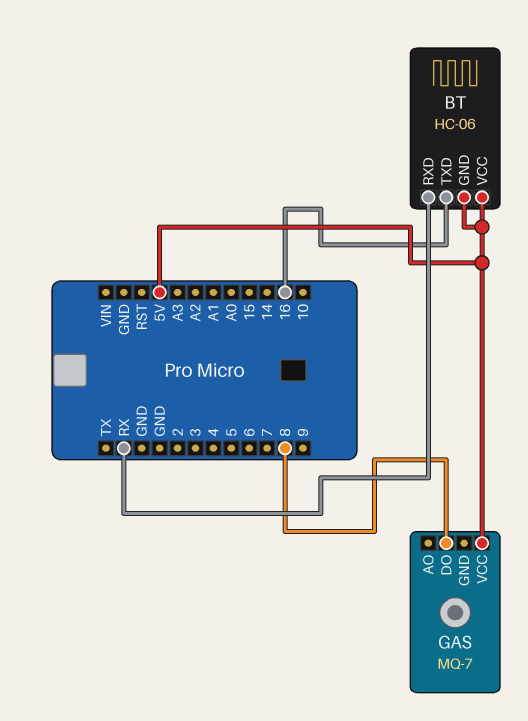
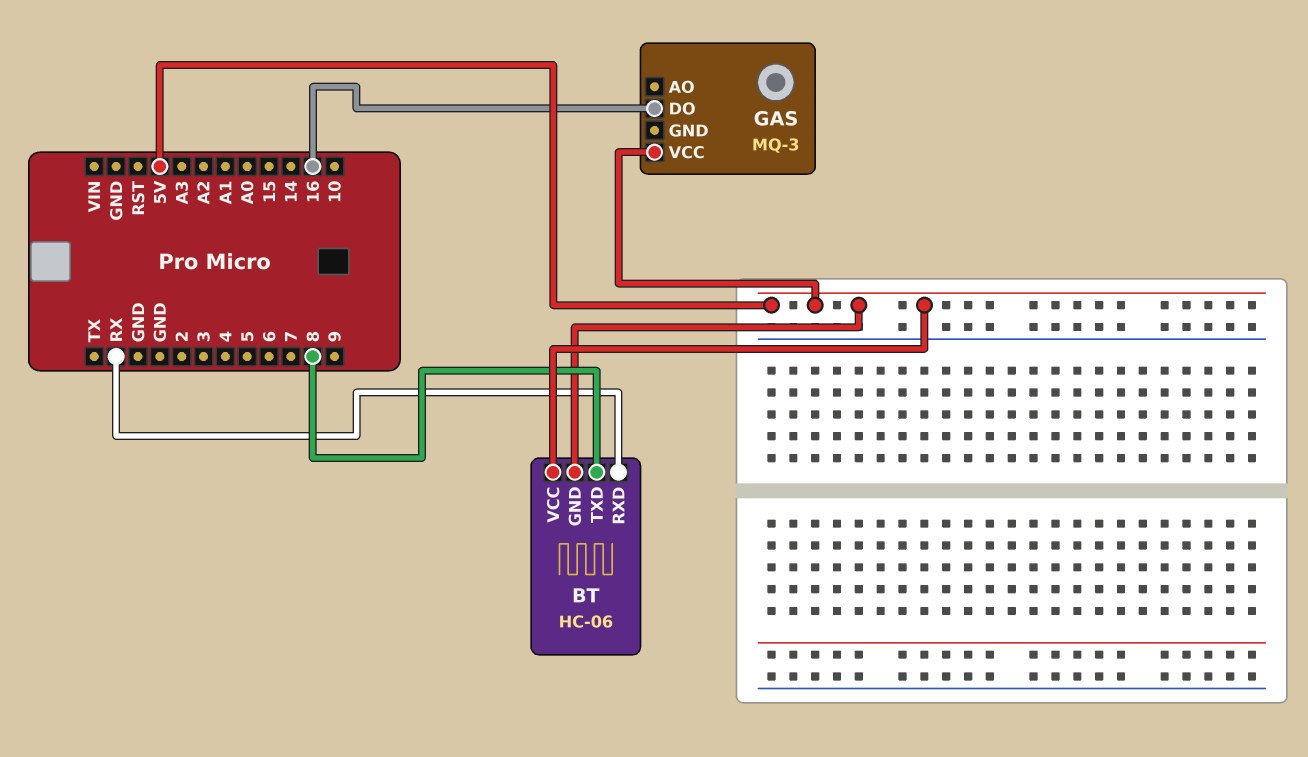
BT pin TXD: 16 -> 8
GAS: MQ-7 -> MQ-3
GAS pin DO: 8 -> 16

